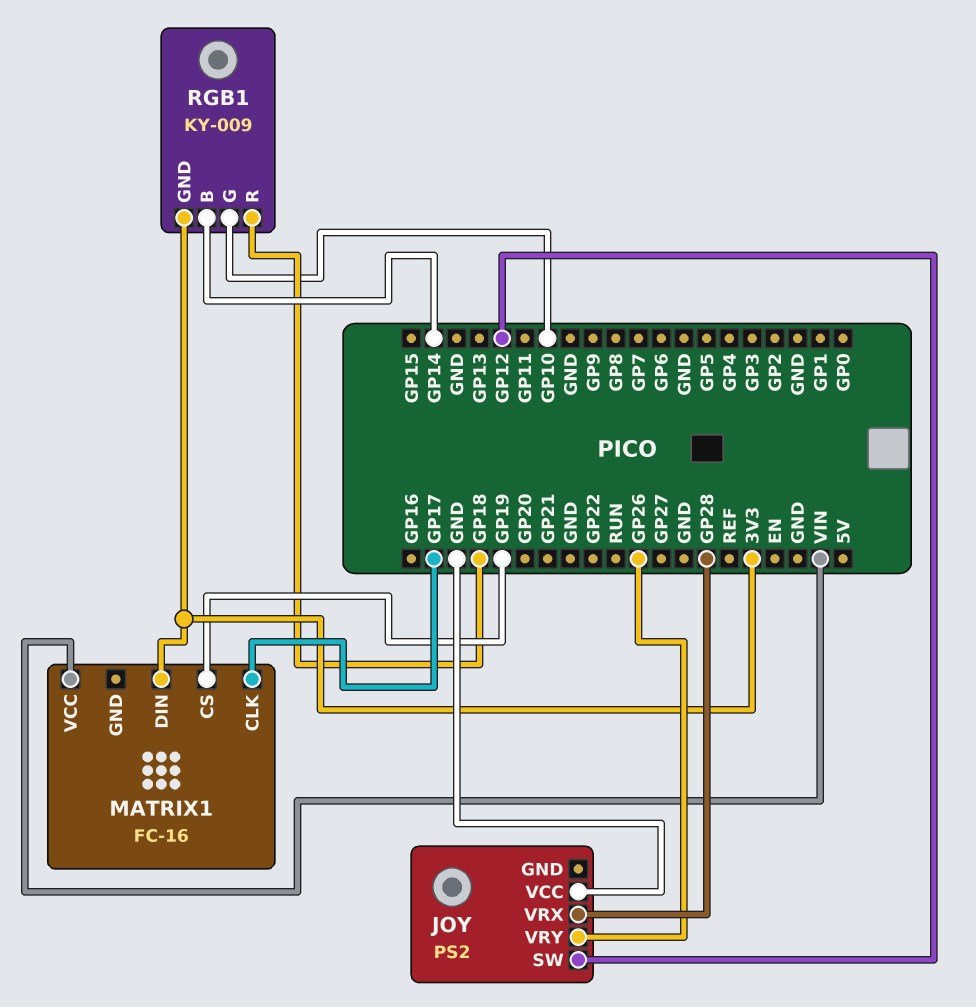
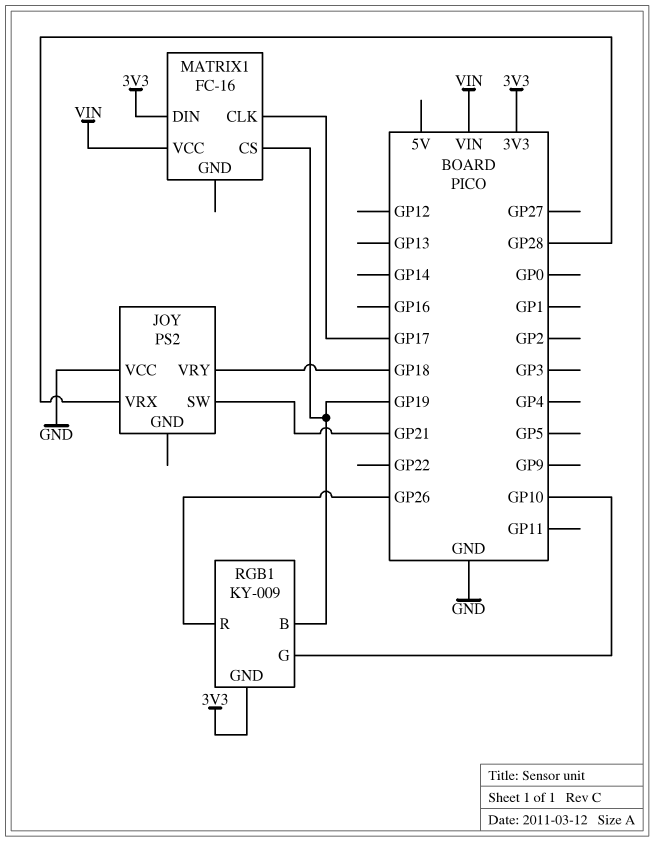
JOY pin SW: GP12 -> GP21
JOY pin VRY: GP26 -> GP18
RGB1 pin B: GP14 -> GP19
RGB1 pin R: GP18 -> GP26

